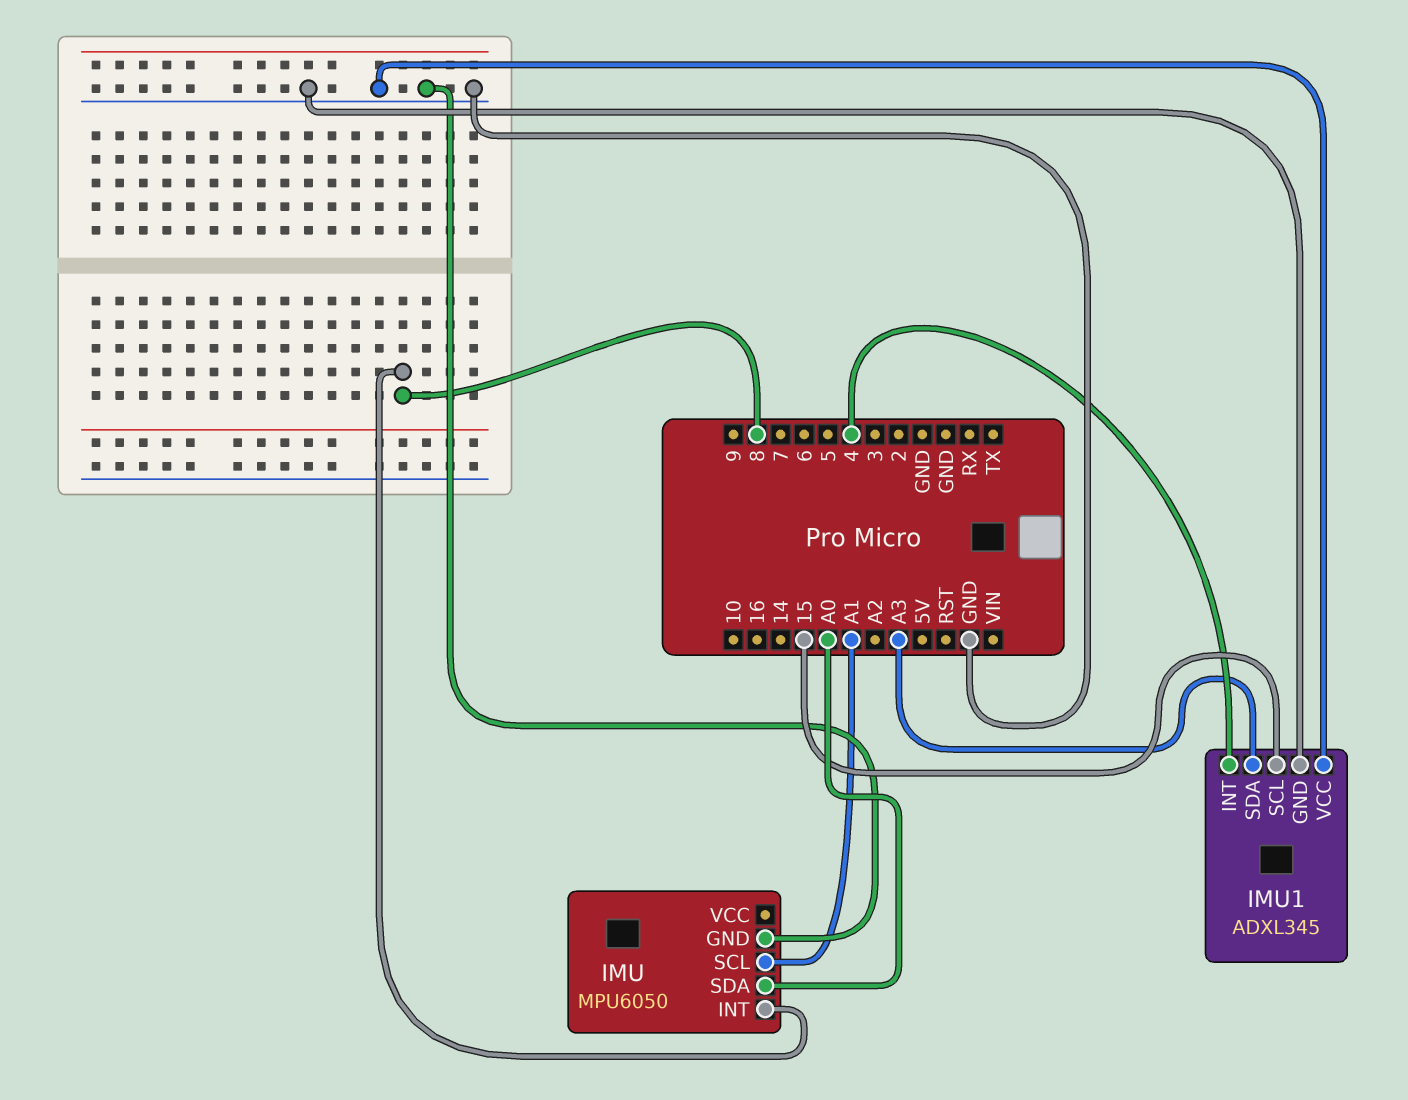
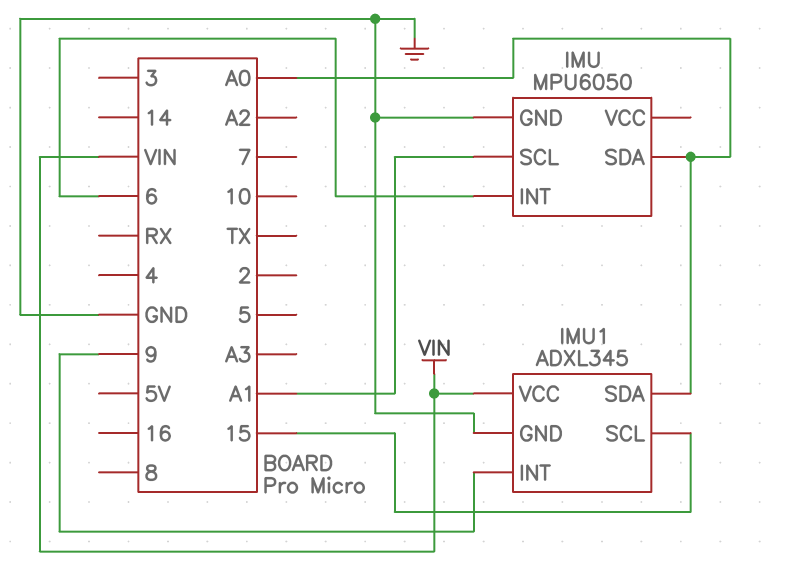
IMU pin INT: 8 -> 6
IMU1 pin INT: 4 -> 9
IMU1 pin SDA: A3 -> A0
IMU1 pin VCC: GND -> VIN

